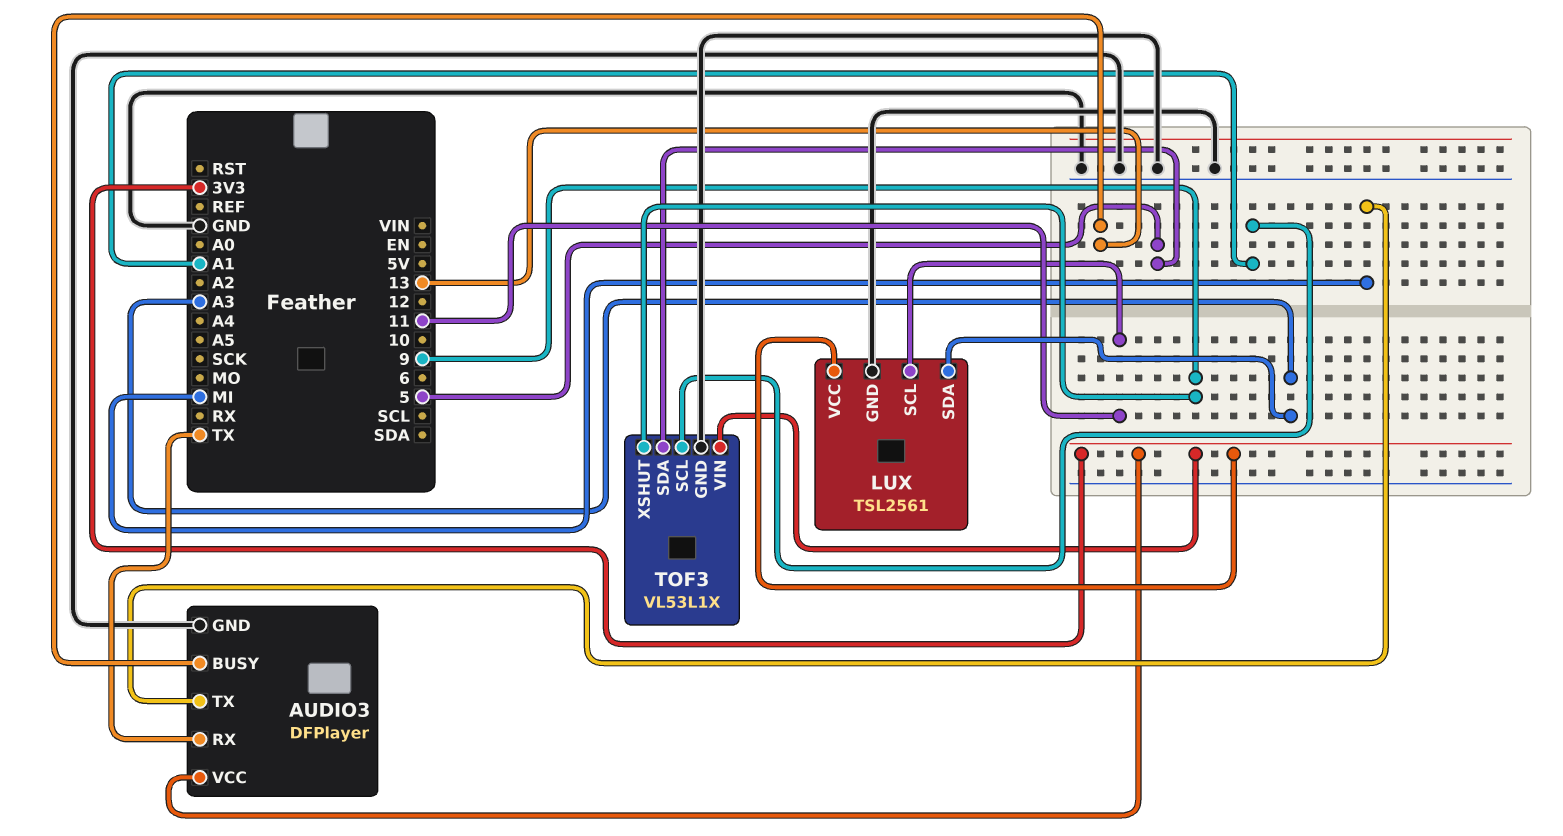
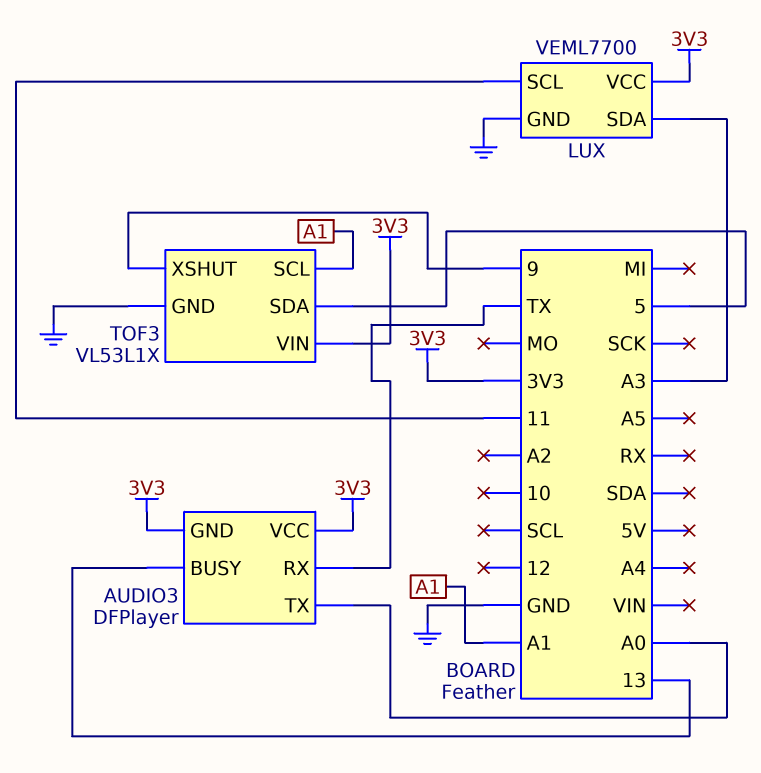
AUDIO3 pin GND: GND -> 3V3
AUDIO3 pin TX: MI -> A0
LUX: TSL2561 -> VEML7700

